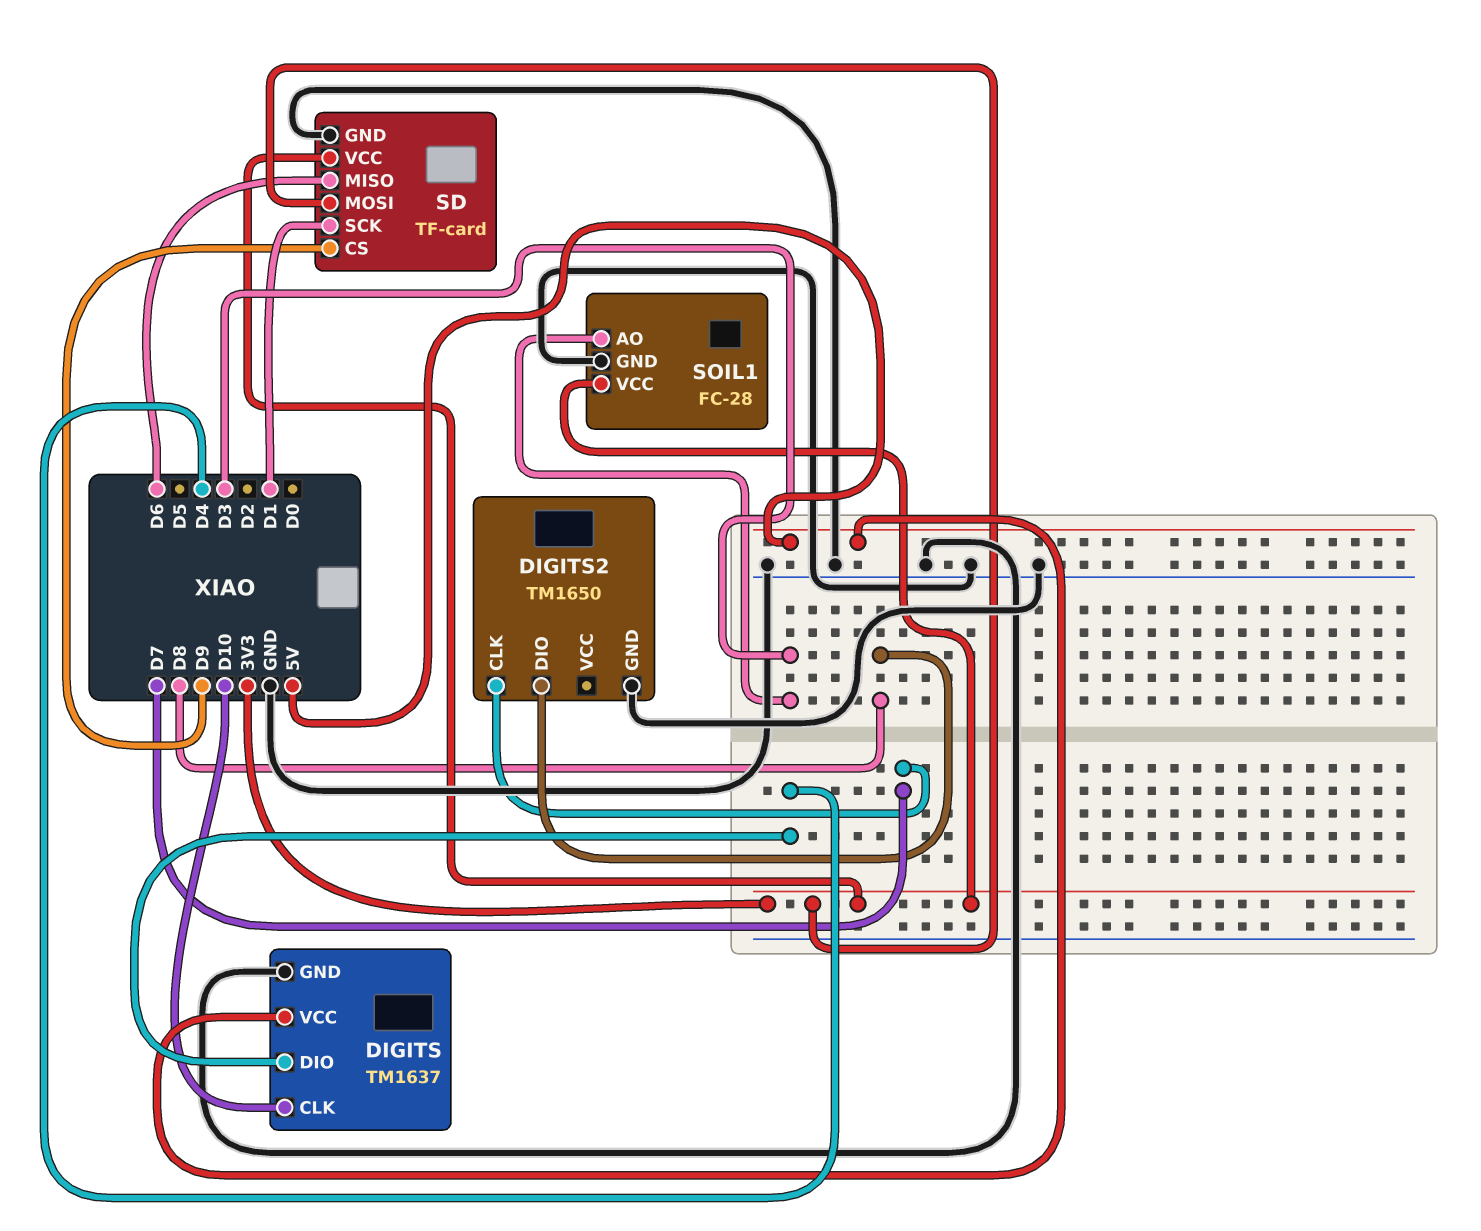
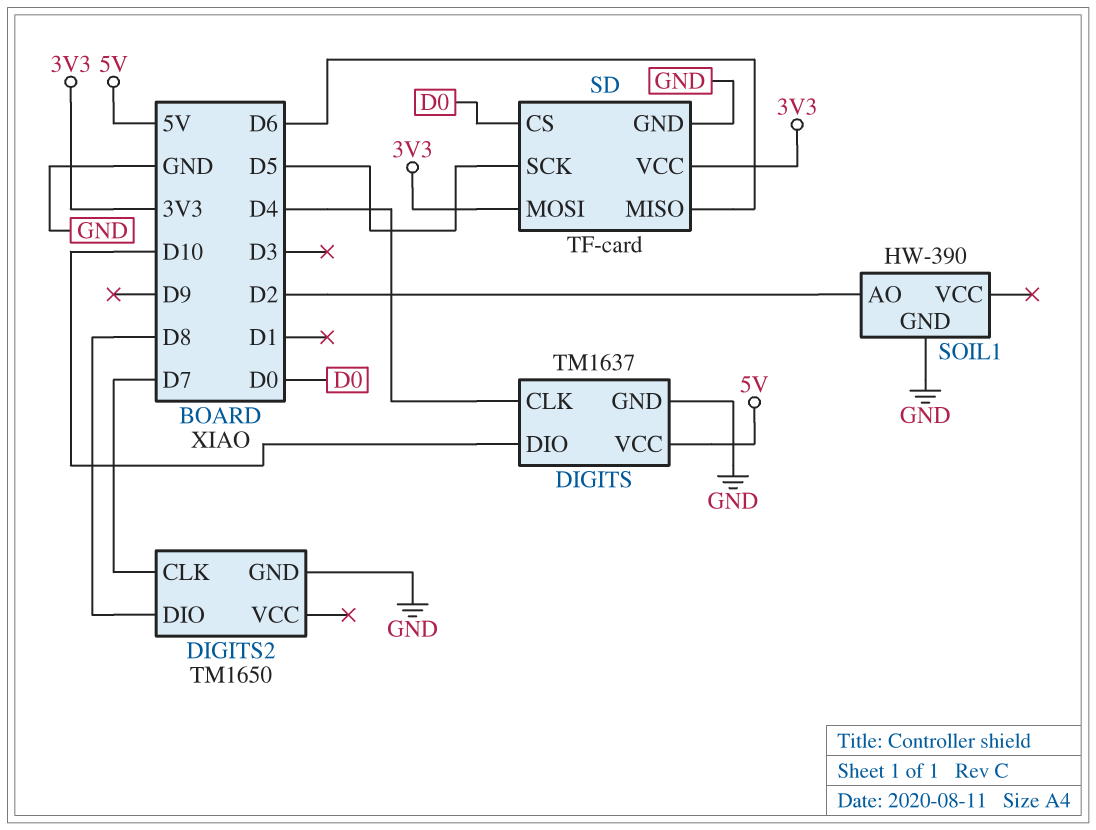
DIGITS pin CLK: D10 -> D4
DIGITS pin DIO: D4 -> D10
SD pin CS: D9 -> D0
SD pin SCK: D1 -> D5
SOIL1: FC-28 -> HW-390
SOIL1 pin AO: D3 -> D2
SOIL1 pin VCC: 3V3 -> none

